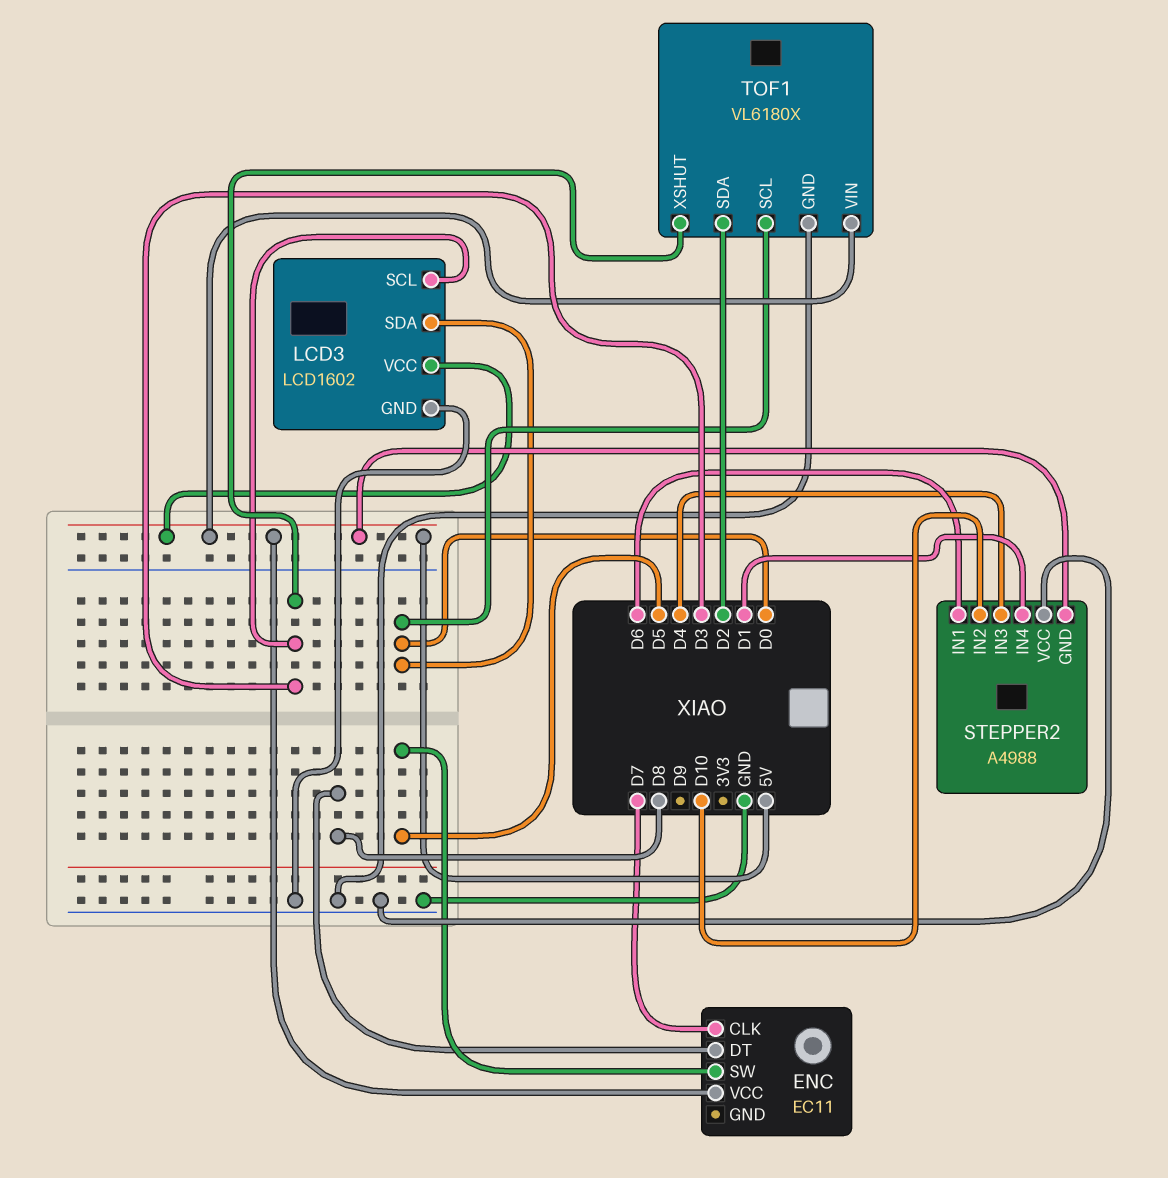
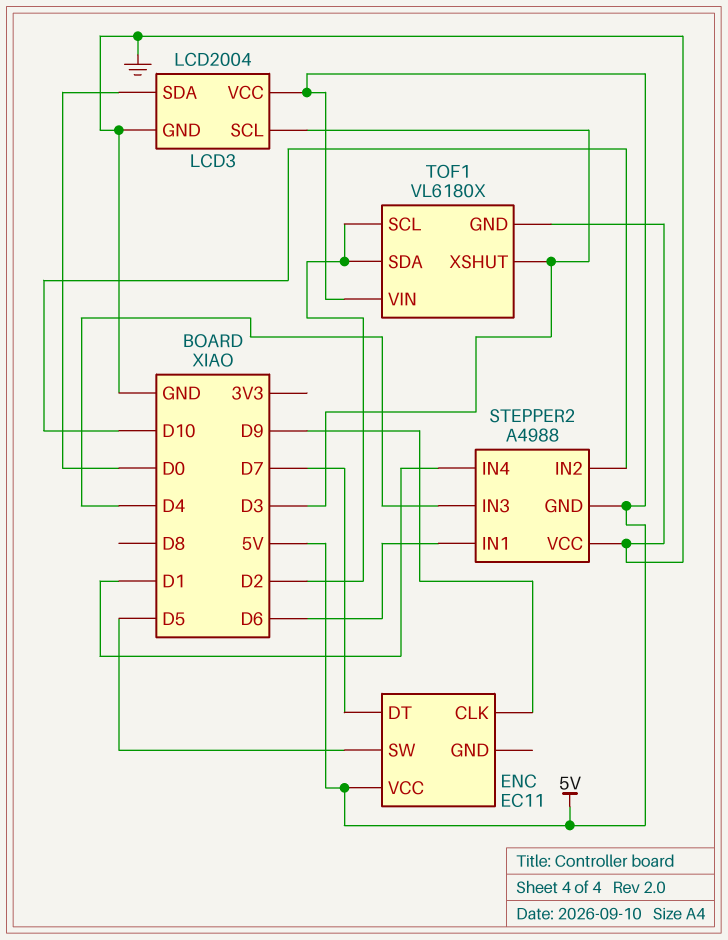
ENC pin CLK: D7 -> D9
ENC pin DT: D8 -> D7
LCD3: LCD1602 -> LCD2004
TOF1 pin SCL: D0 -> D2

